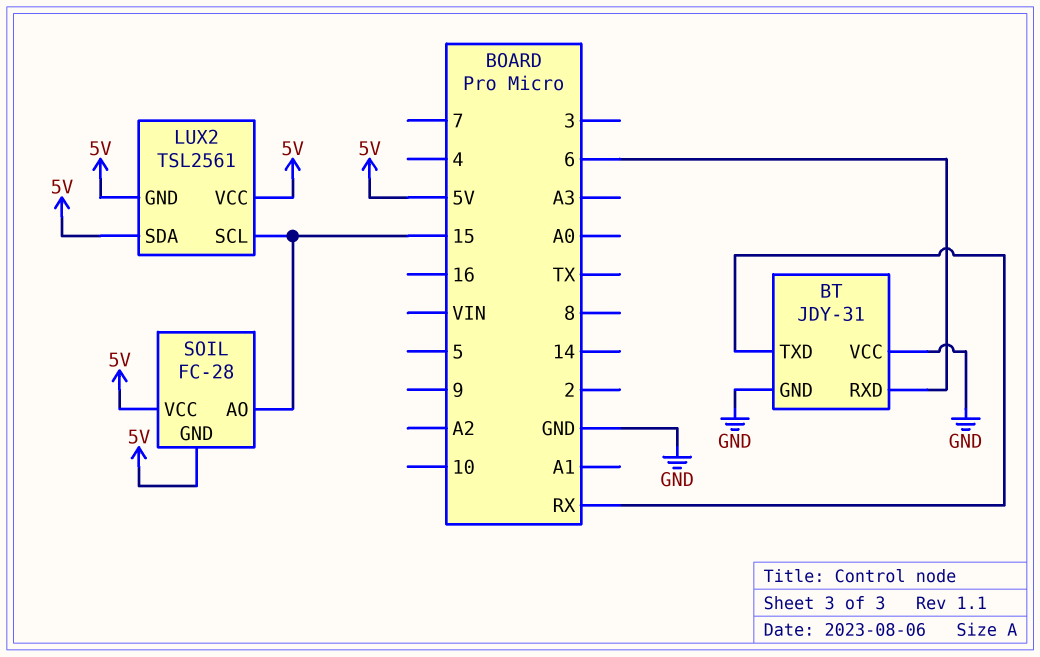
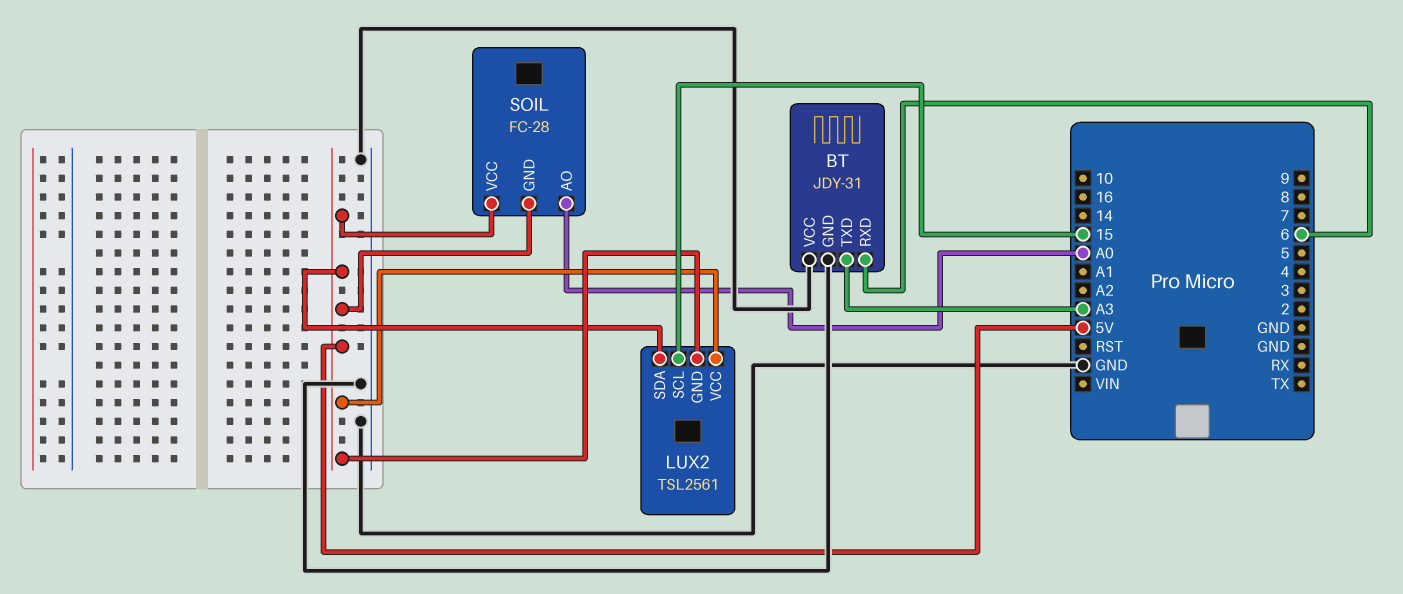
BT pin TXD: RX -> A3
SOIL pin AO: 15 -> A0

